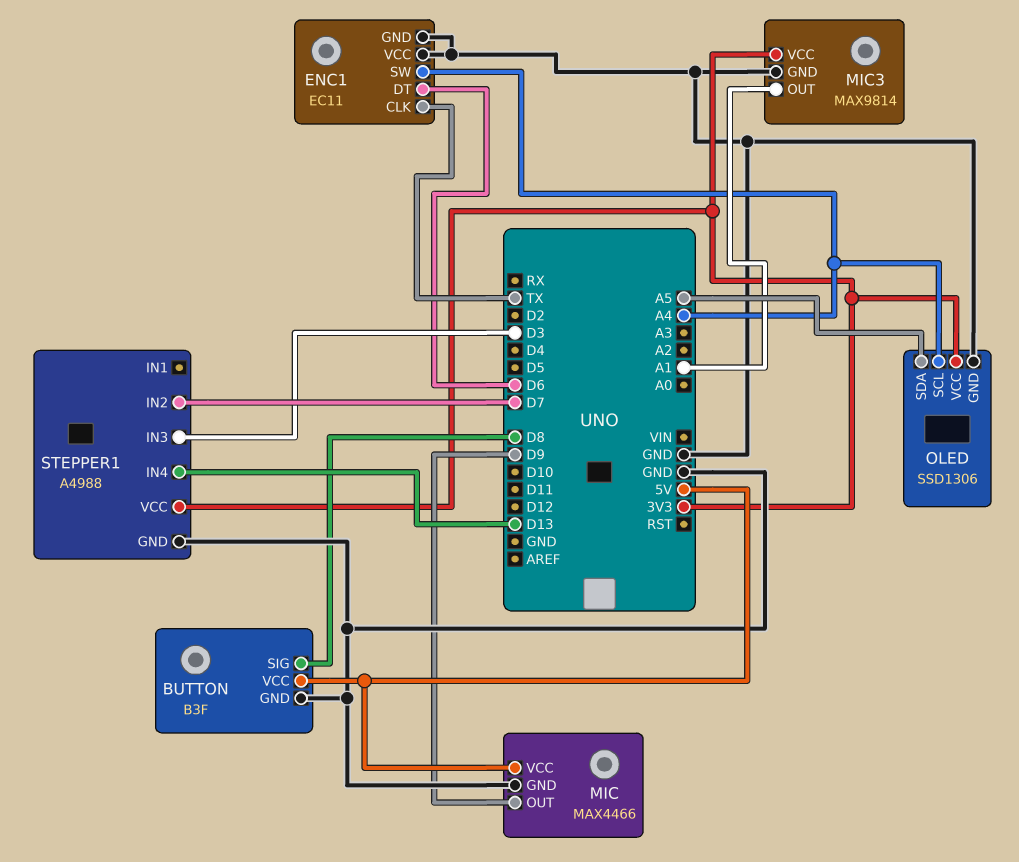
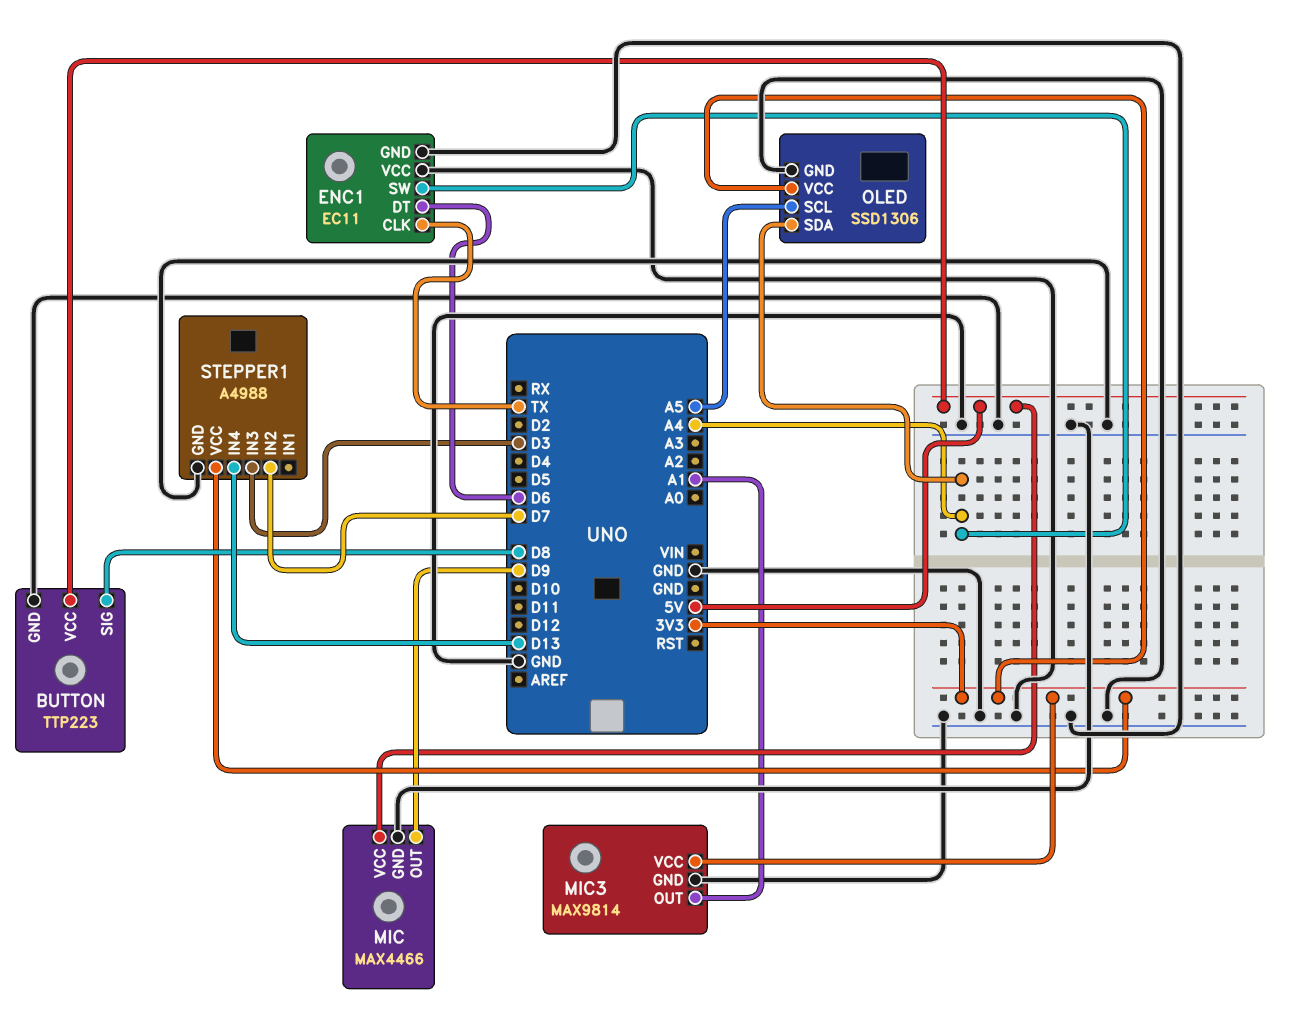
BUTTON: B3F -> TTP223
OLED pin SCL: A4 -> A5
OLED pin SDA: A5 -> A4

